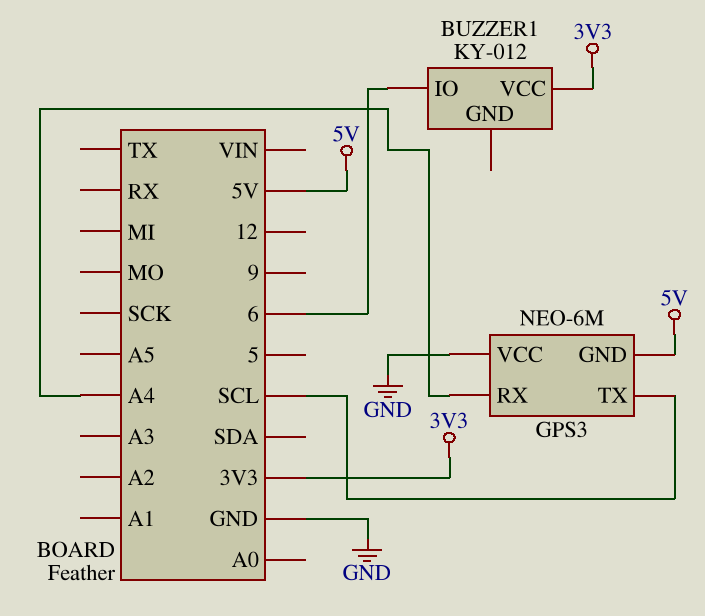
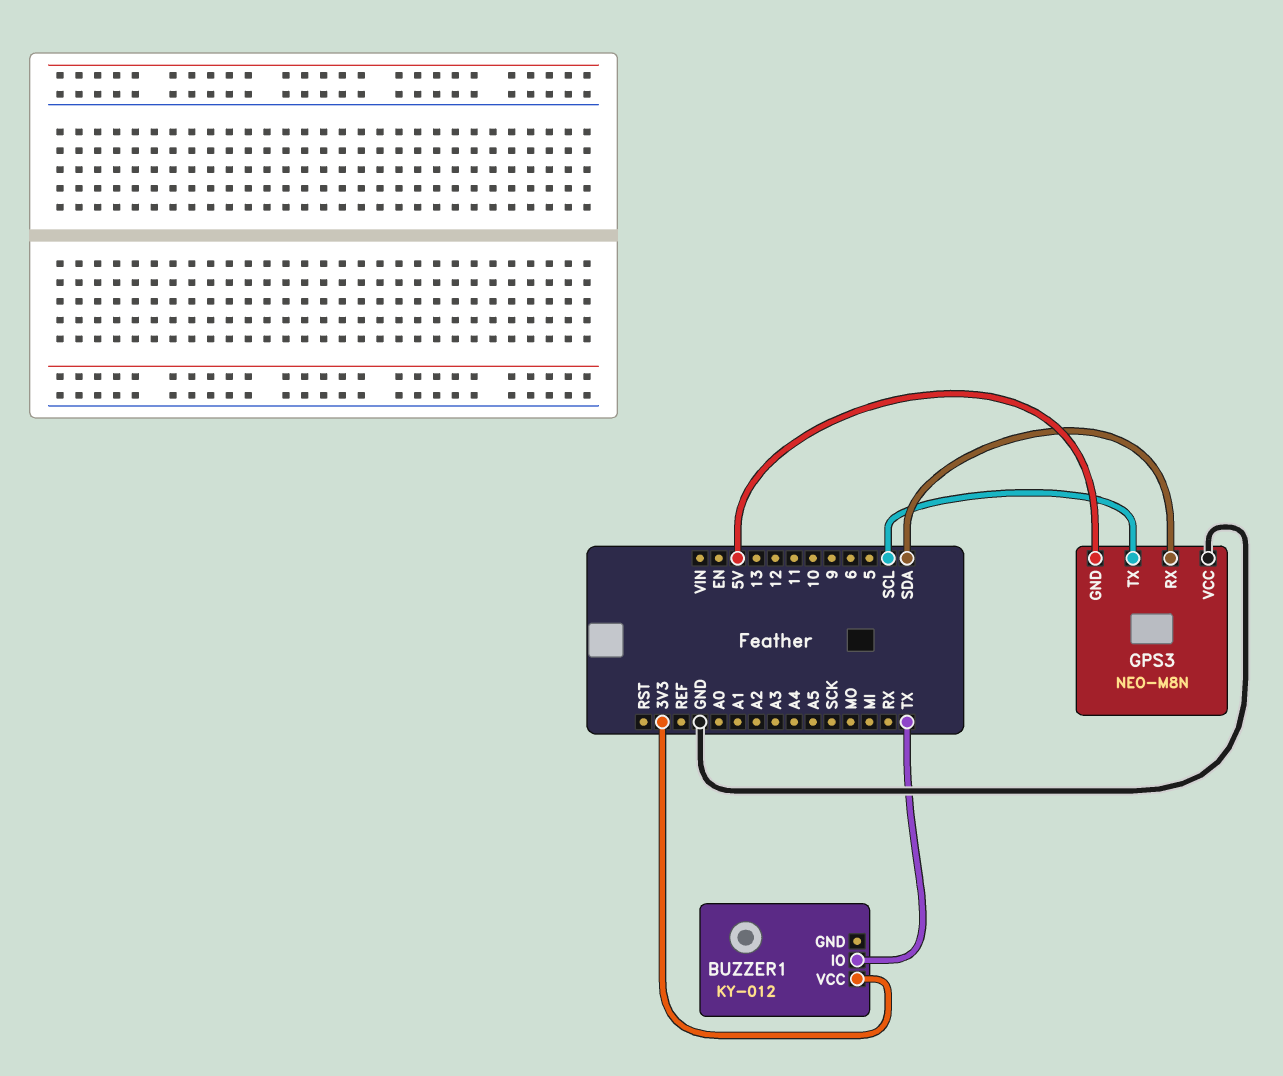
BUZZER1 pin IO: 6 -> TX
GPS3: NEO-6M -> NEO-M8N
GPS3 pin RX: A4 -> SDA

